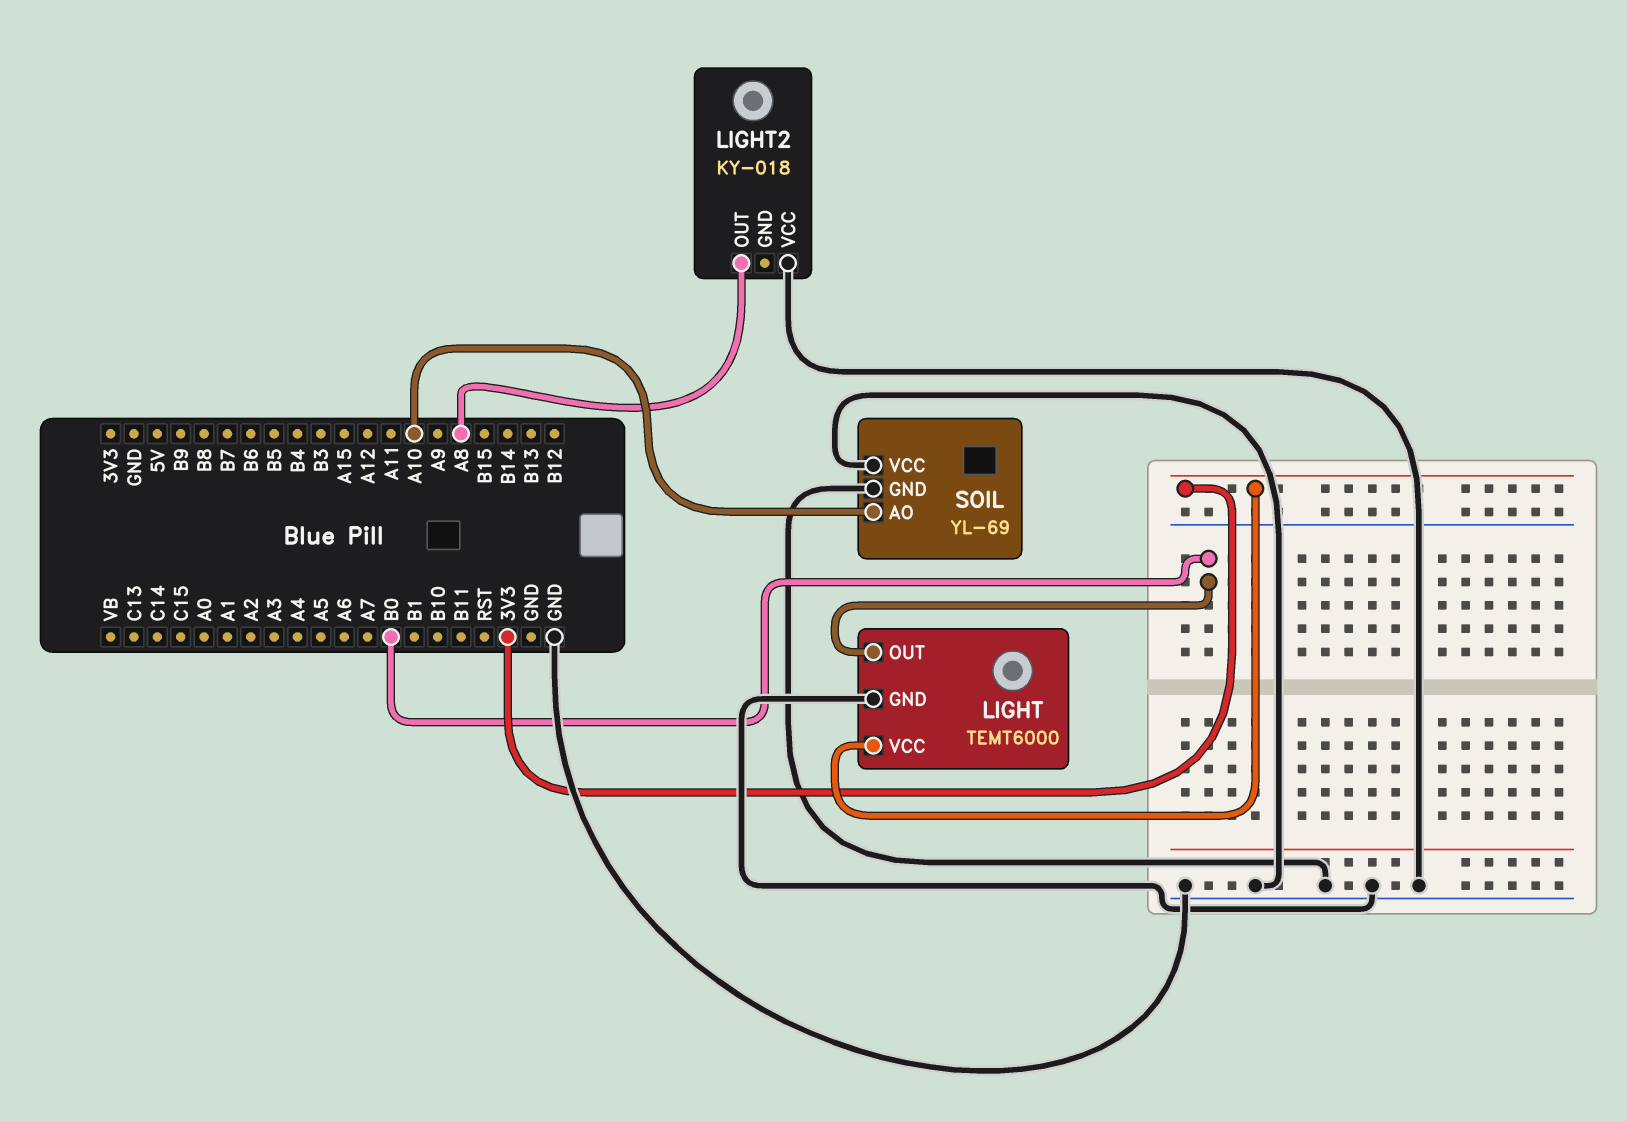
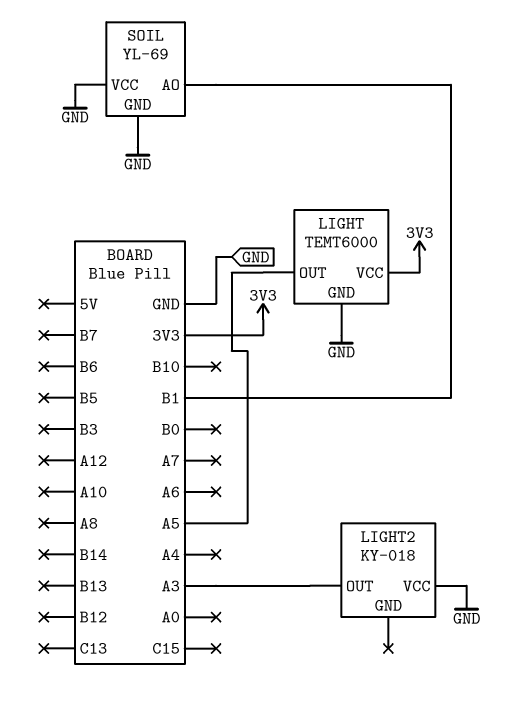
LIGHT pin OUT: B0 -> A5
LIGHT2 pin OUT: A8 -> A3
SOIL pin AO: A10 -> B1

